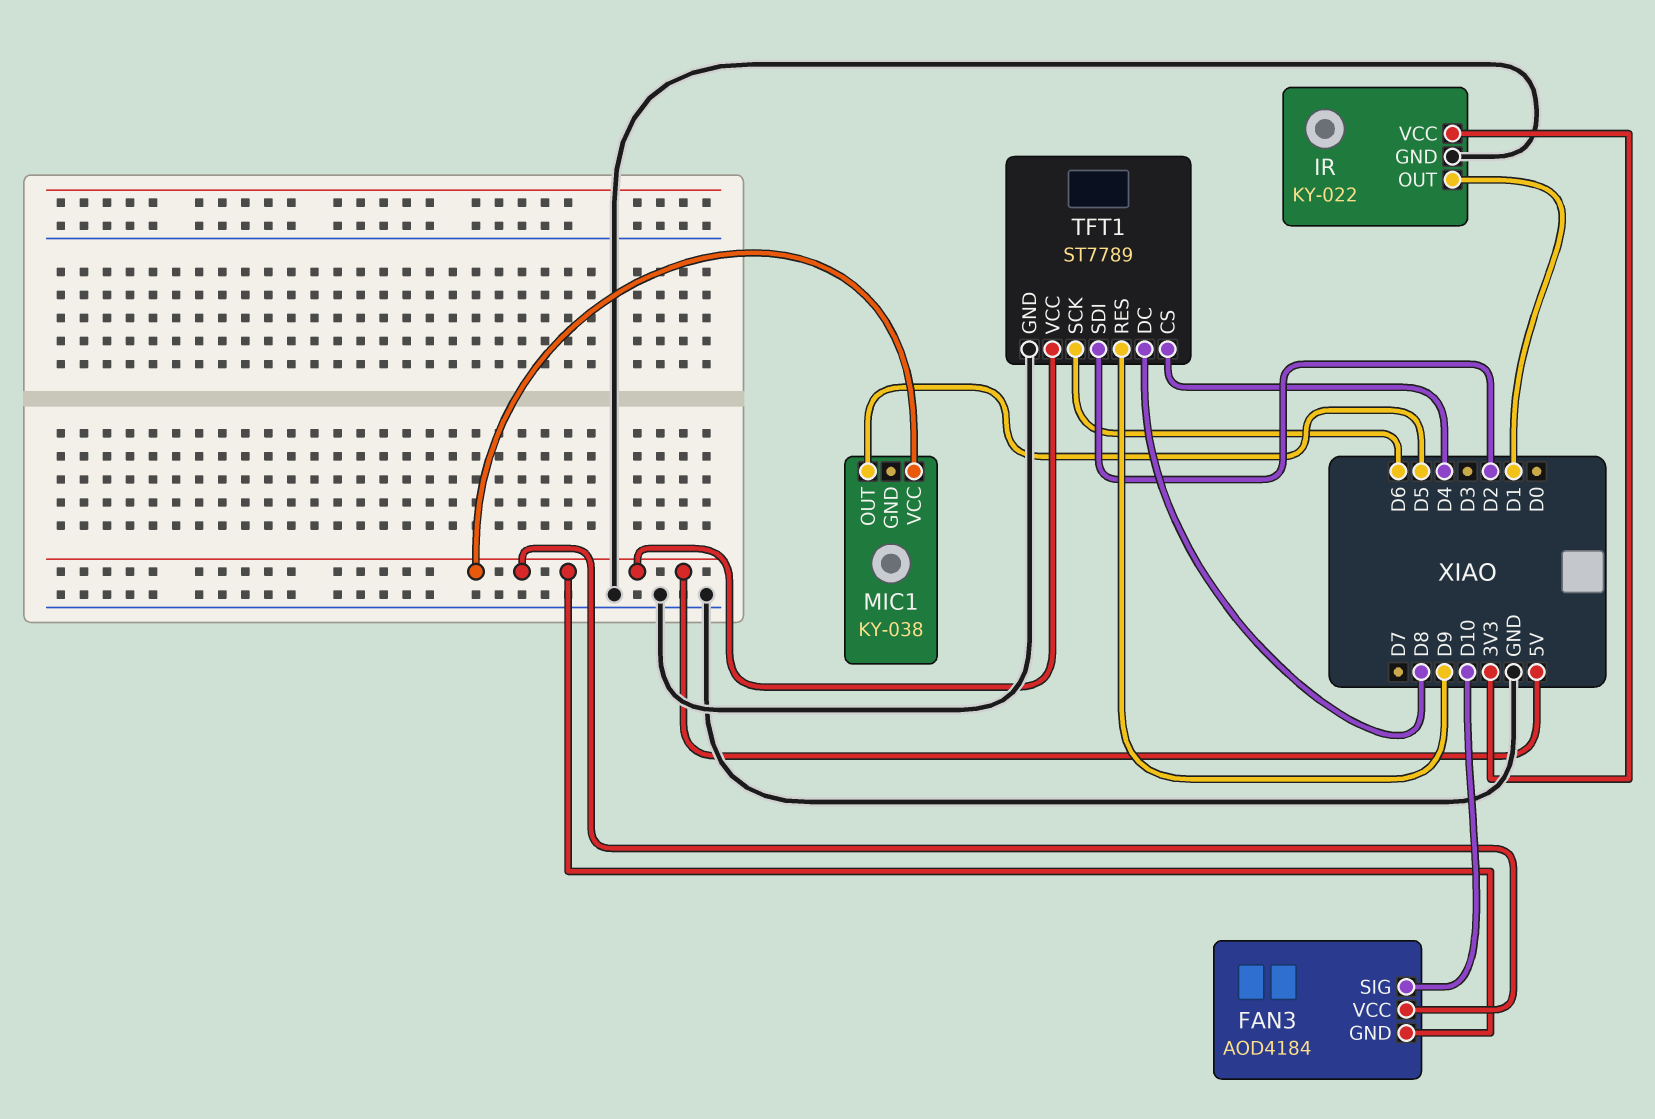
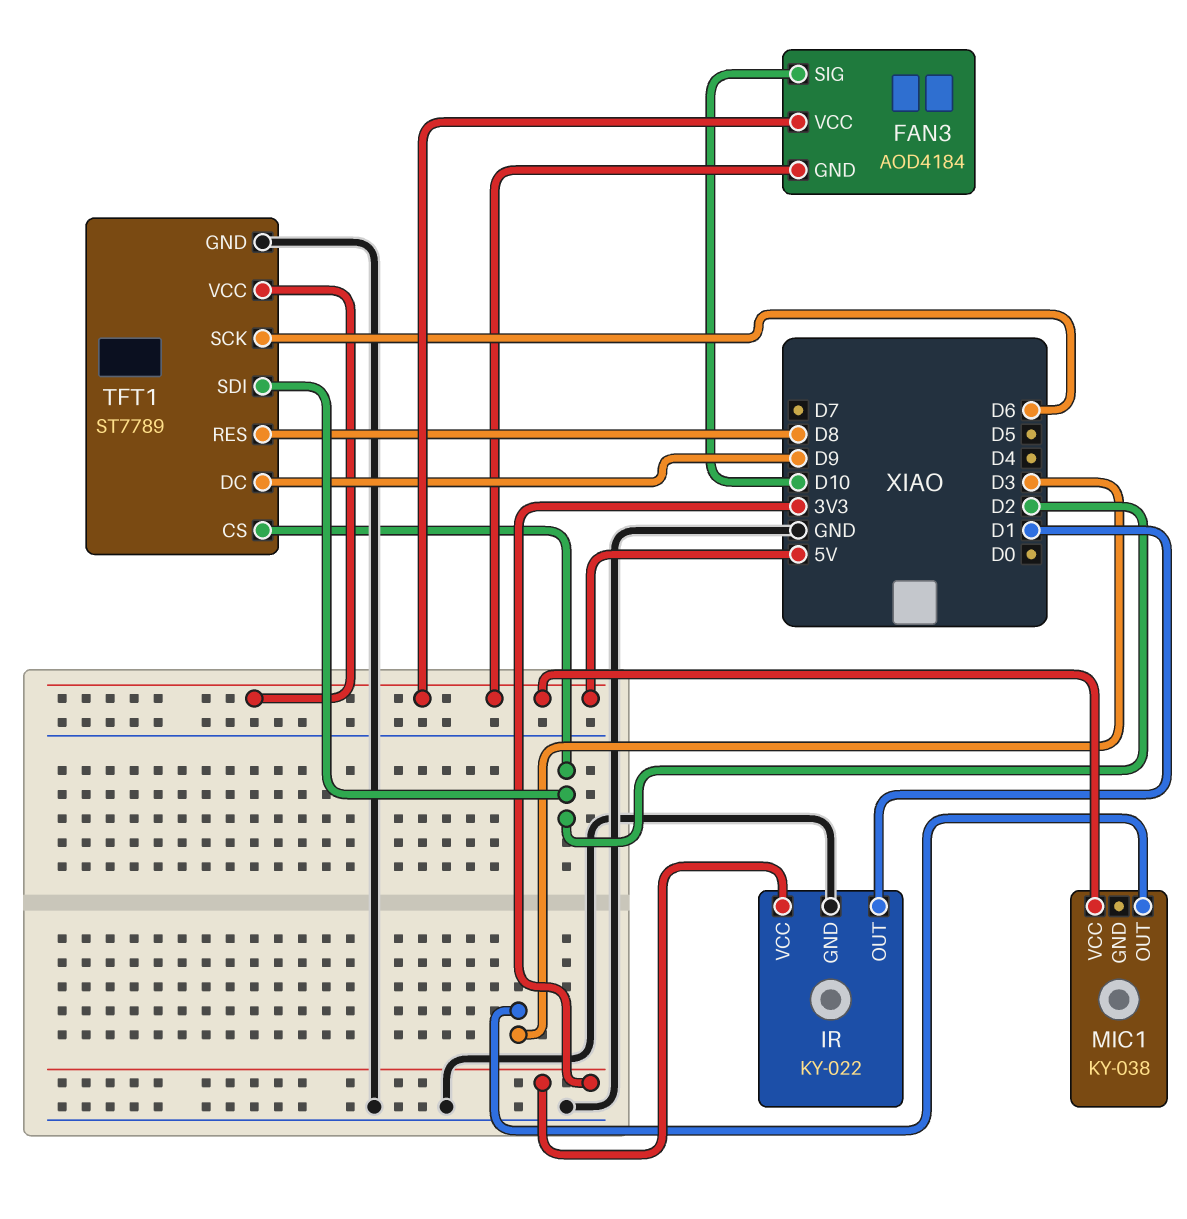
MIC1 pin OUT: D5 -> D3
TFT1 pin CS: D4 -> D2
TFT1 pin DC: D8 -> D9
TFT1 pin RES: D9 -> D8

